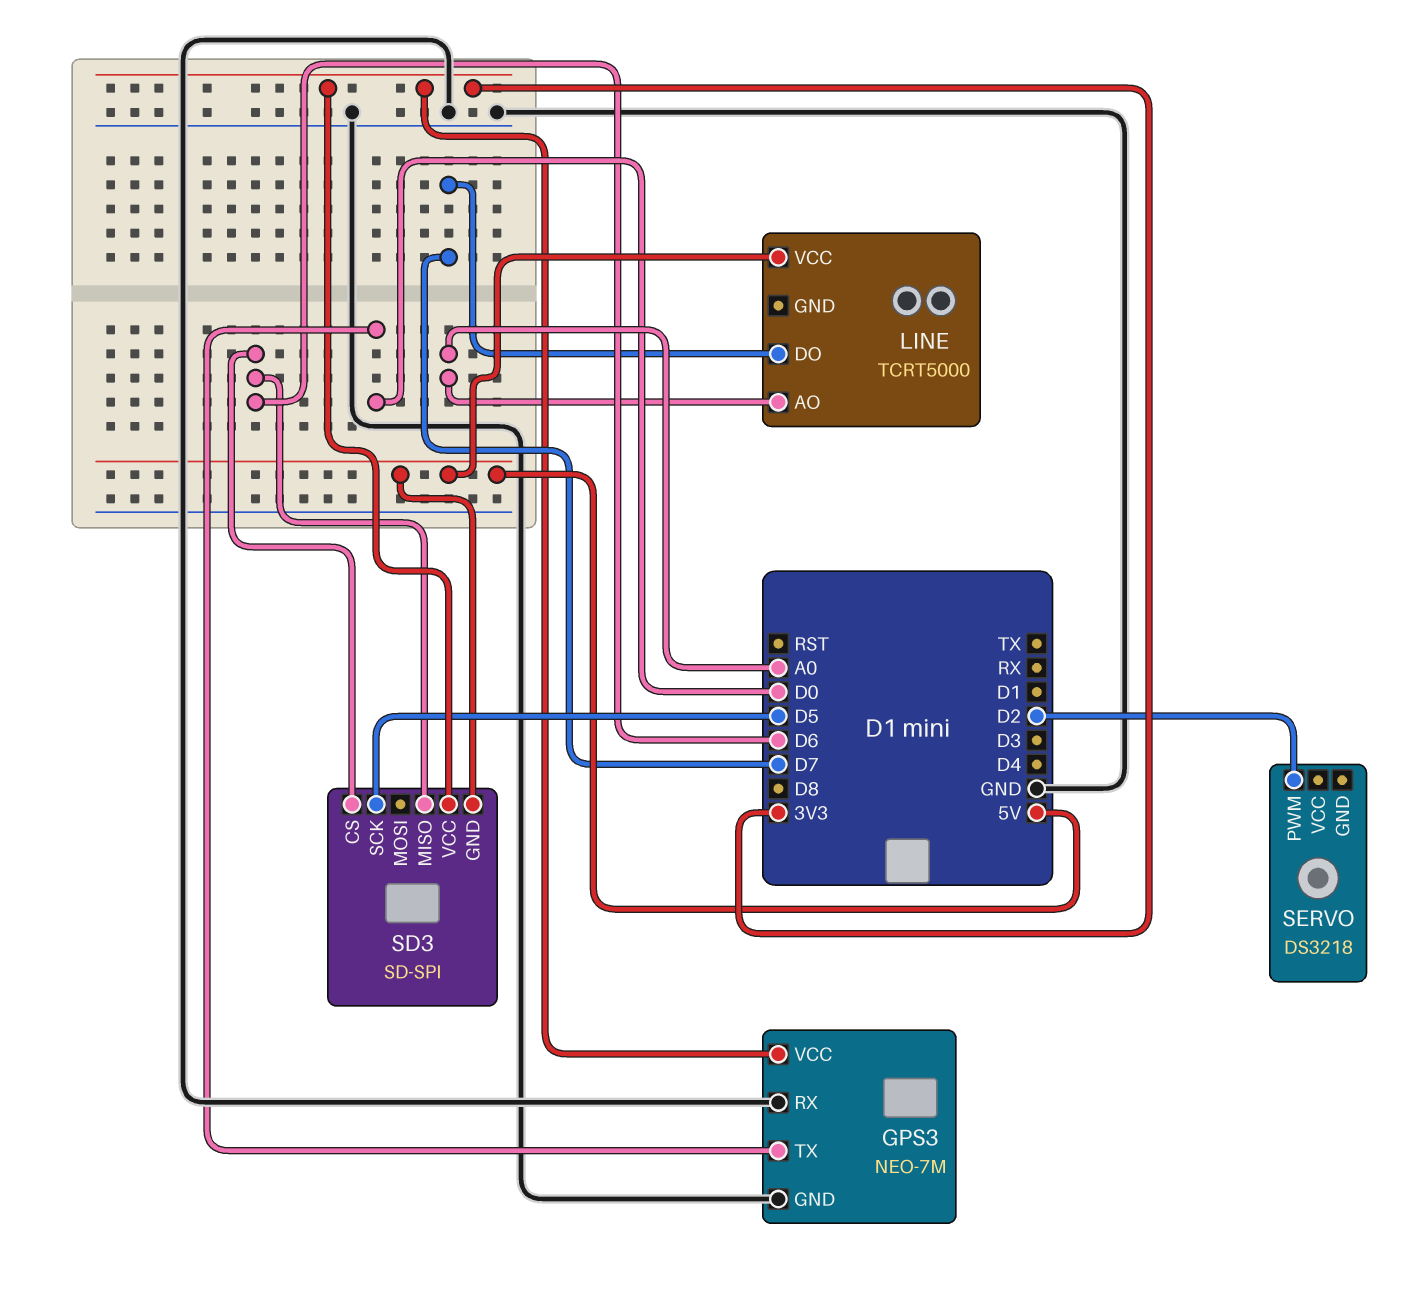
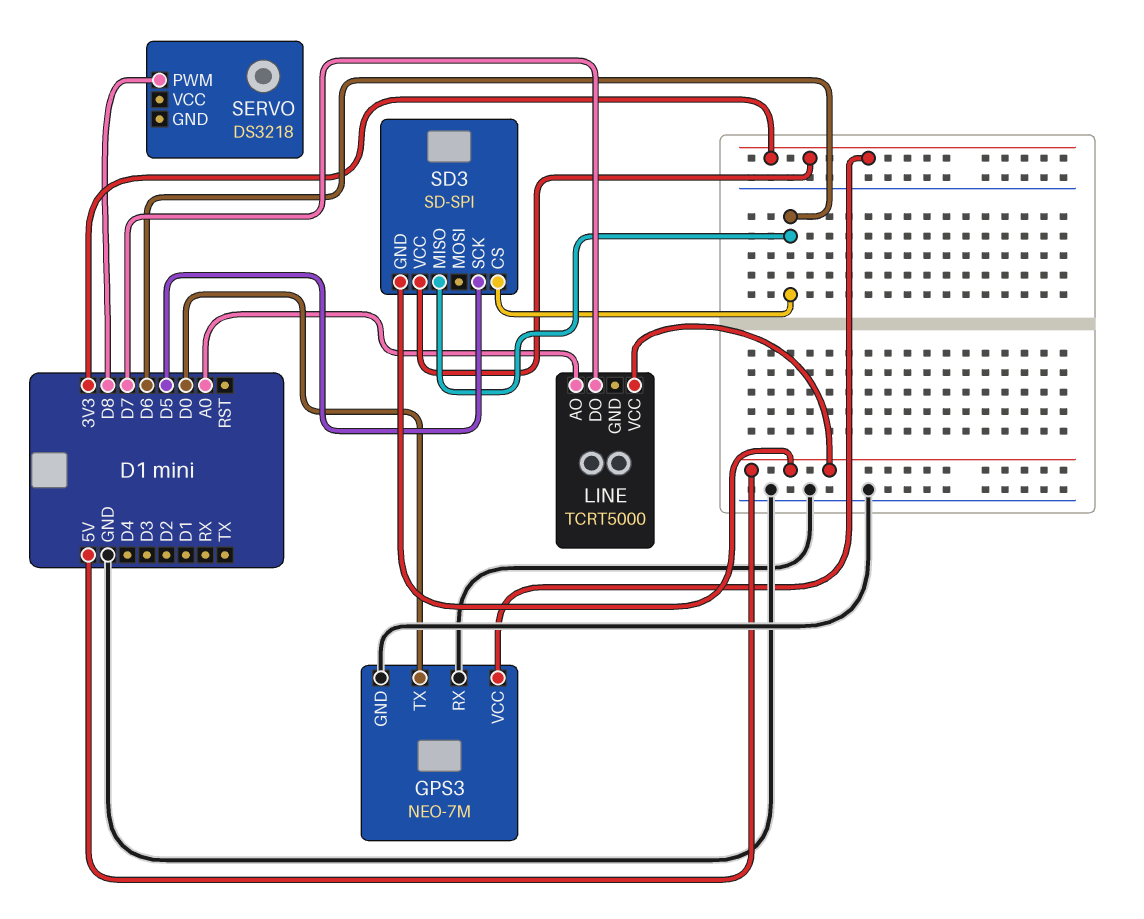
SERVO pin PWM: D2 -> D8

